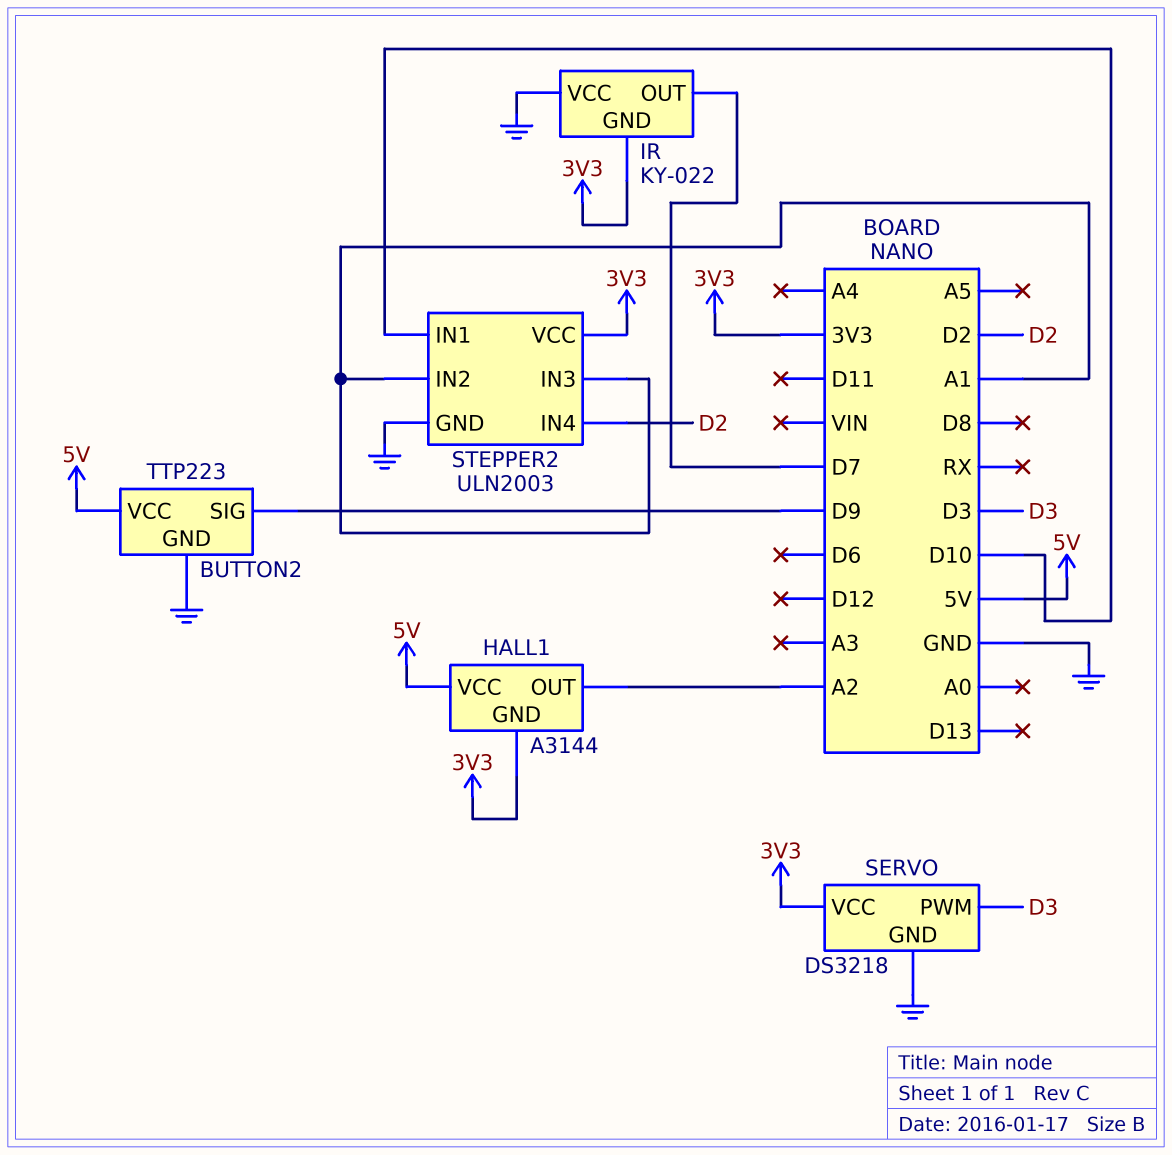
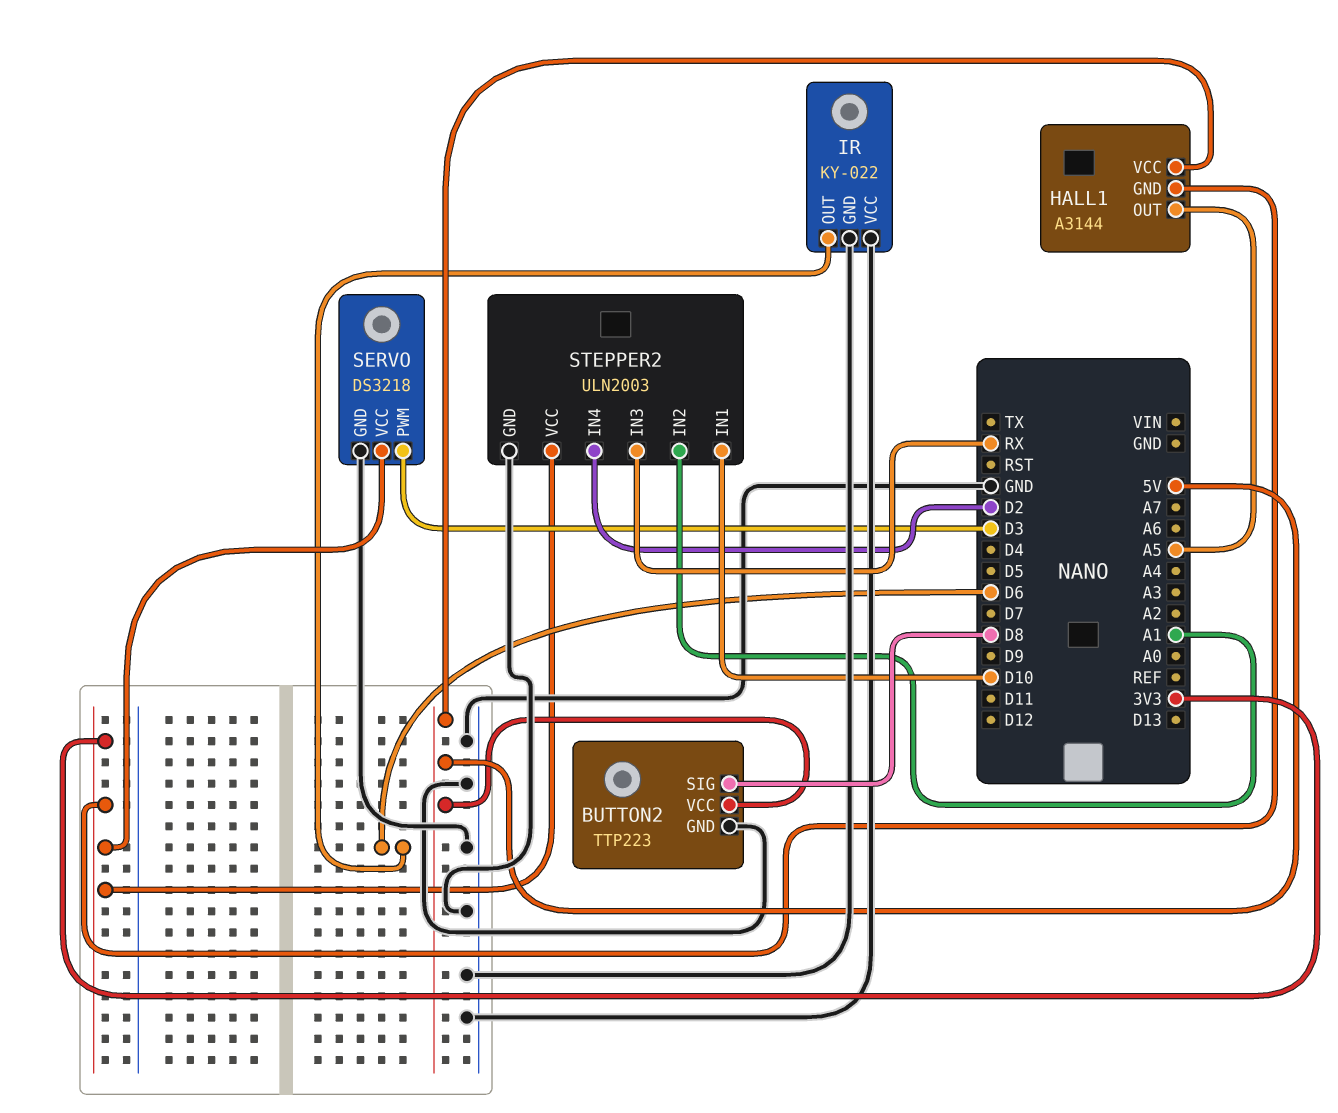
BUTTON2 pin SIG: D9 -> D8
HALL1 pin OUT: A2 -> A5
IR pin GND: 3V3 -> GND
IR pin OUT: D7 -> D6
STEPPER2 pin IN3: A1 -> RX

